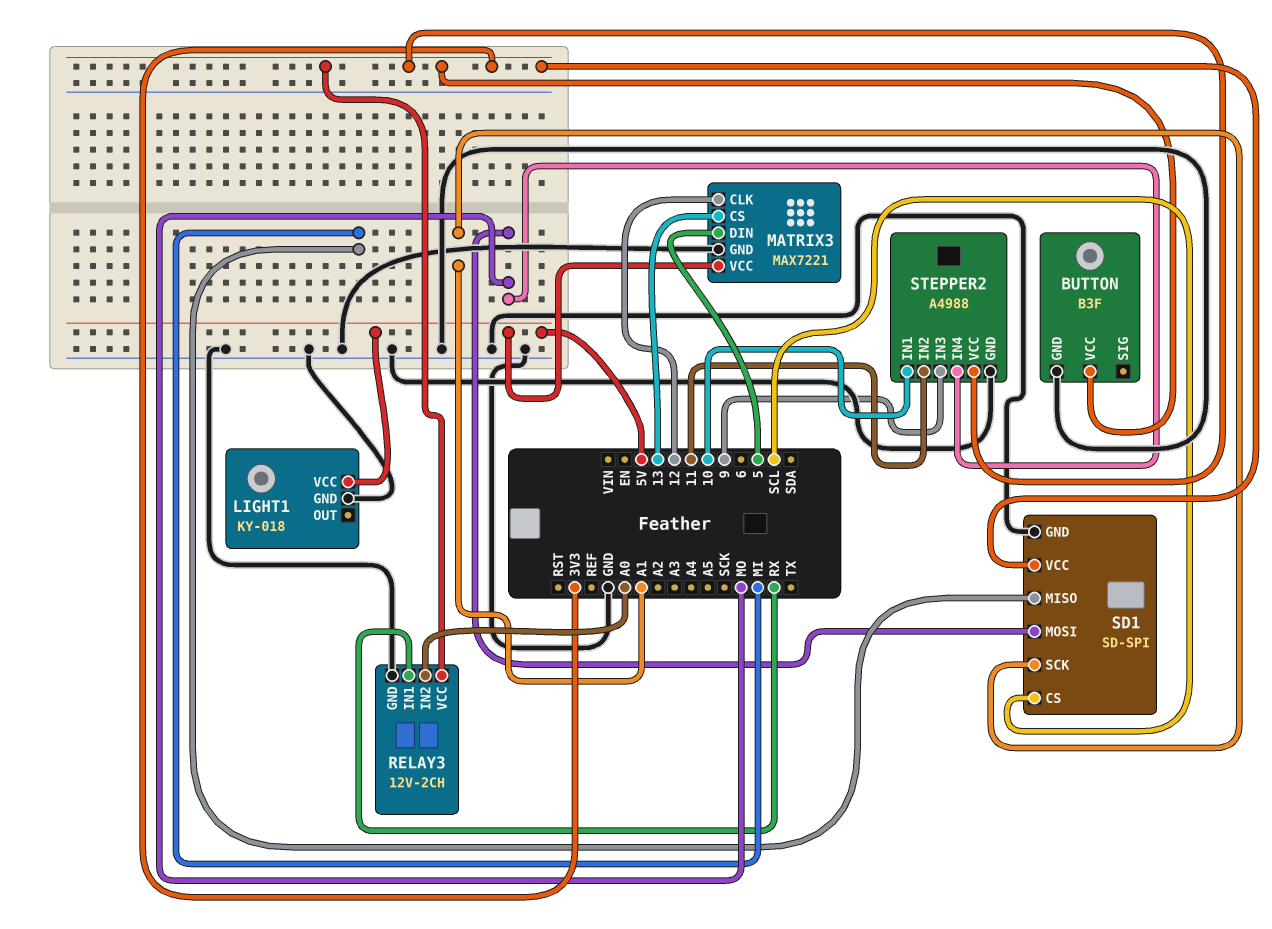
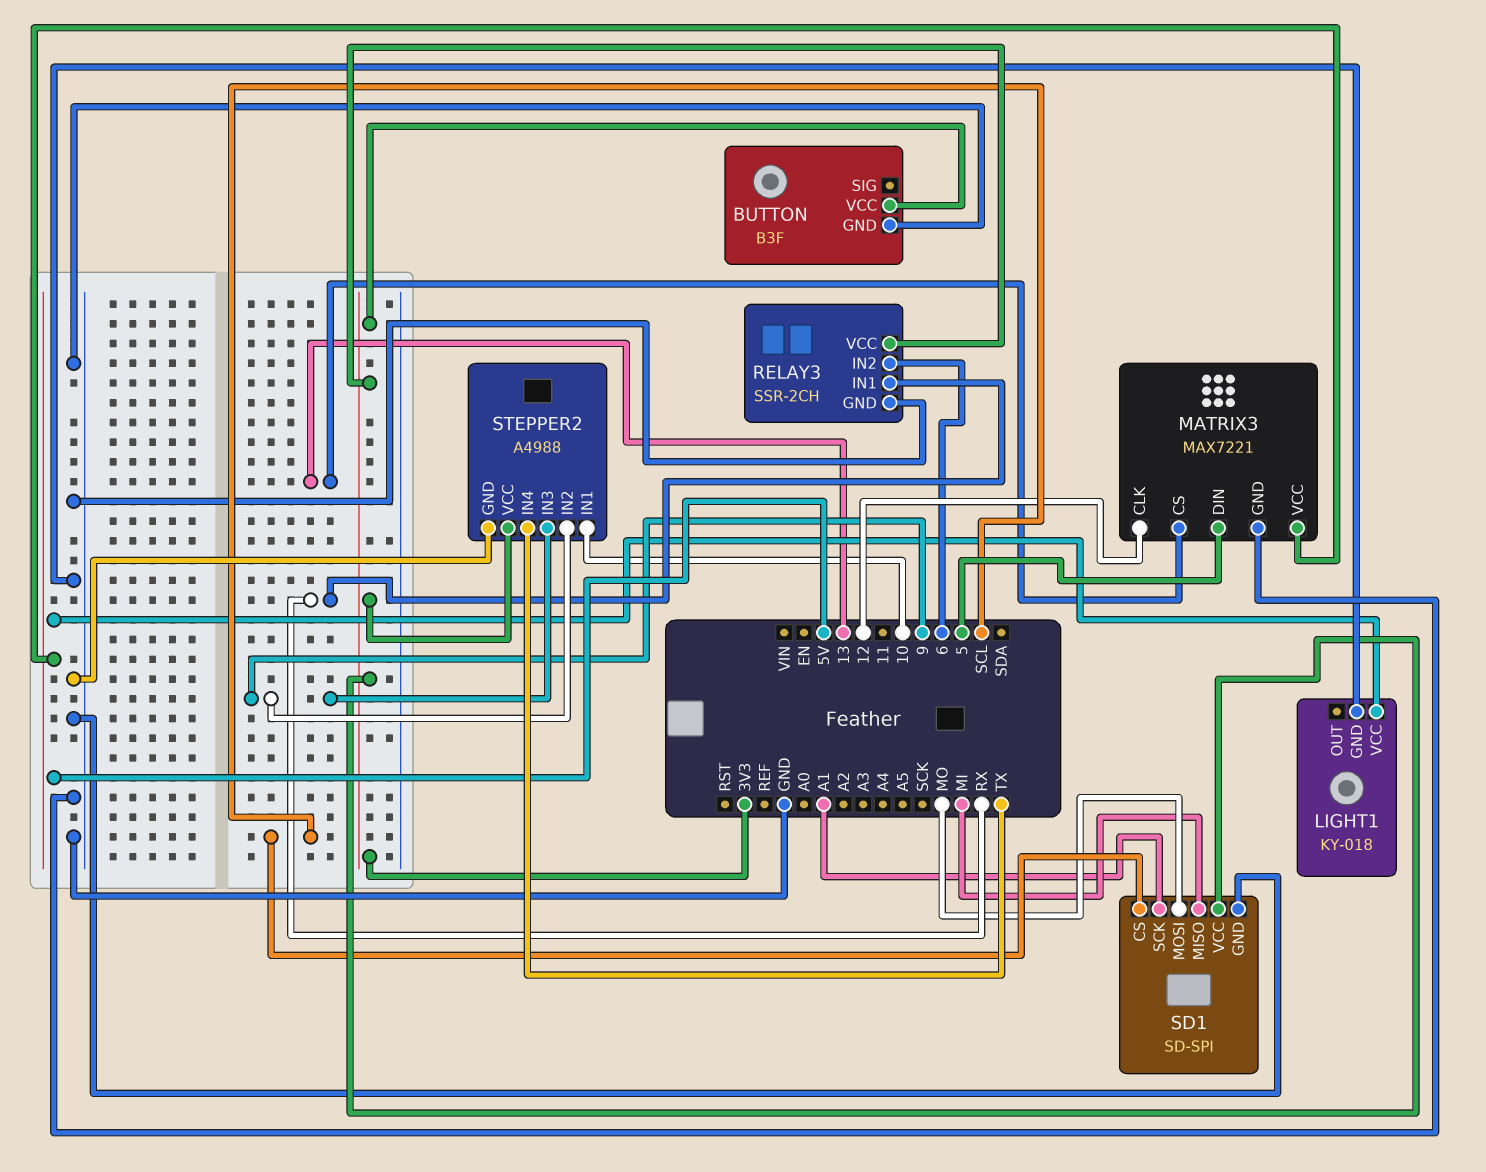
RELAY3: 12V-2CH -> SSR-2CH
RELAY3 pin IN2: A0 -> 6
STEPPER2 pin IN2: 11 -> 9
STEPPER2 pin IN4: MO -> TX

